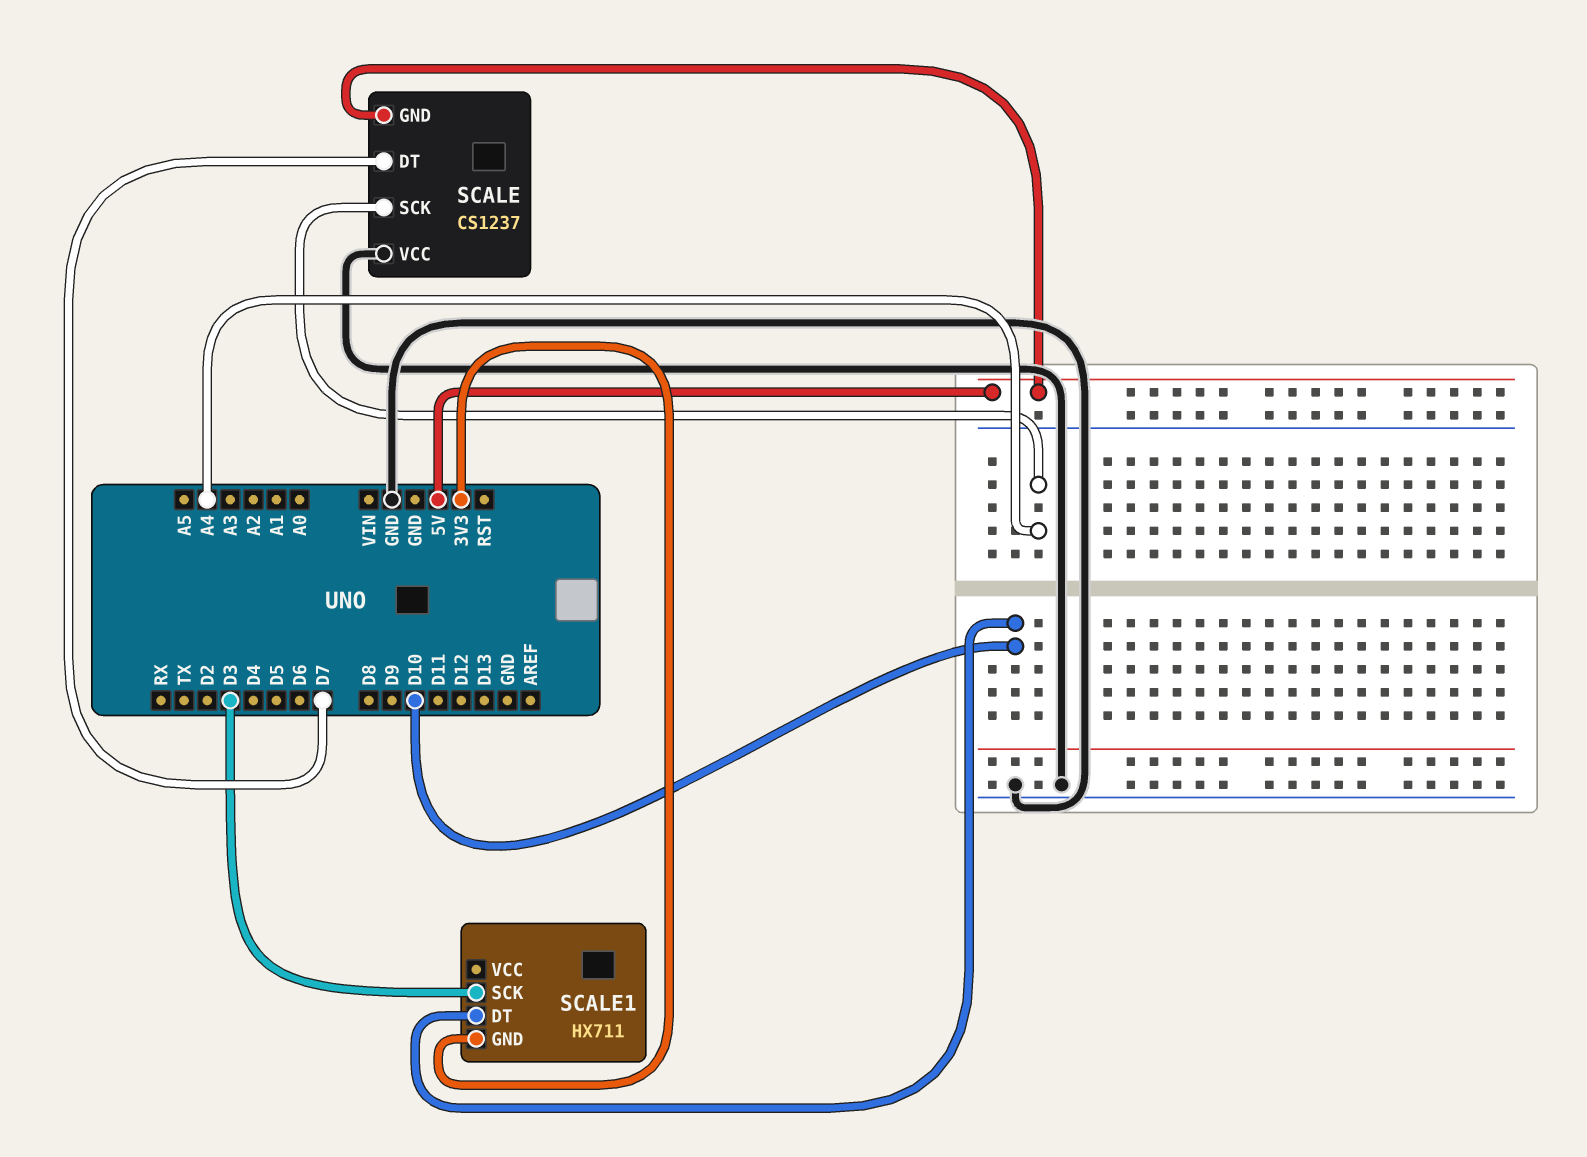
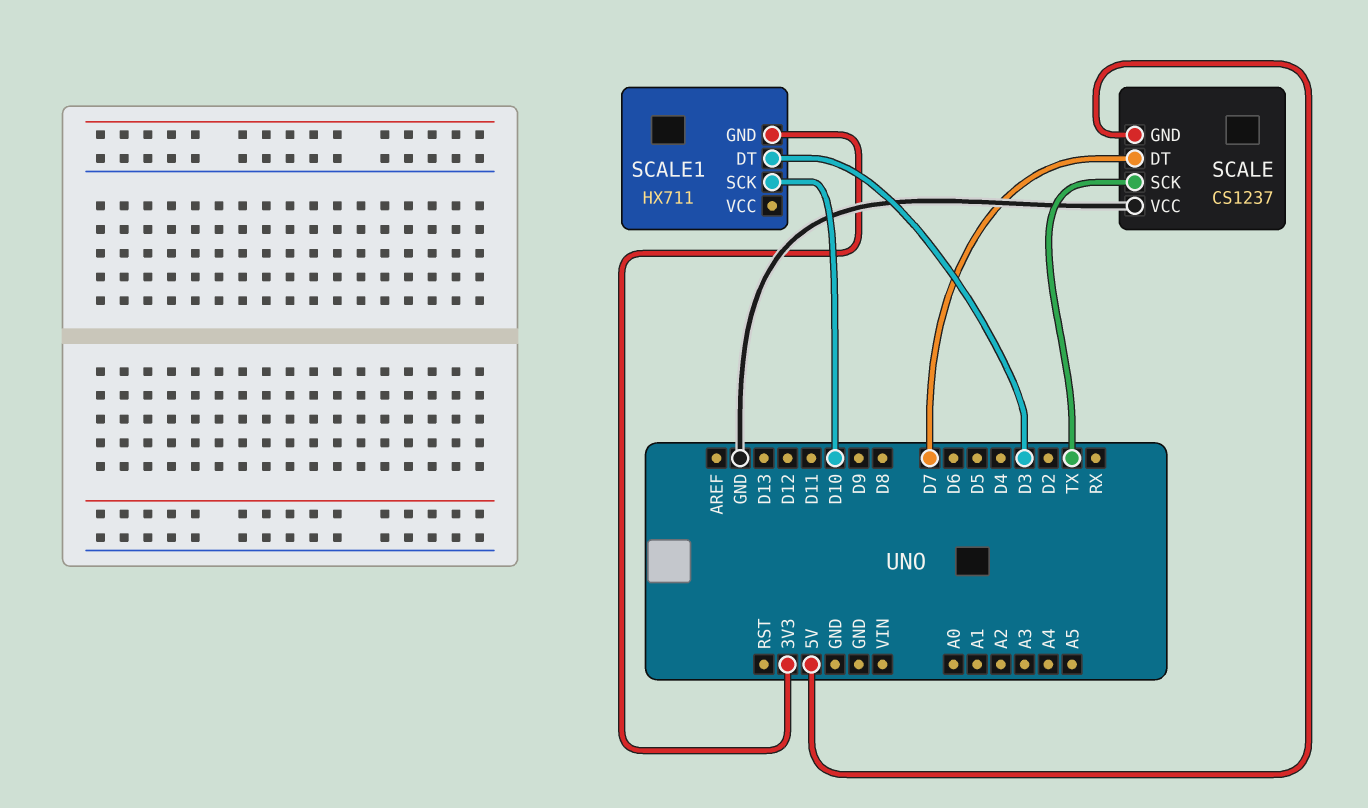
SCALE pin SCK: A4 -> TX
SCALE1 pin DT: D10 -> D3
SCALE1 pin SCK: D3 -> D10

